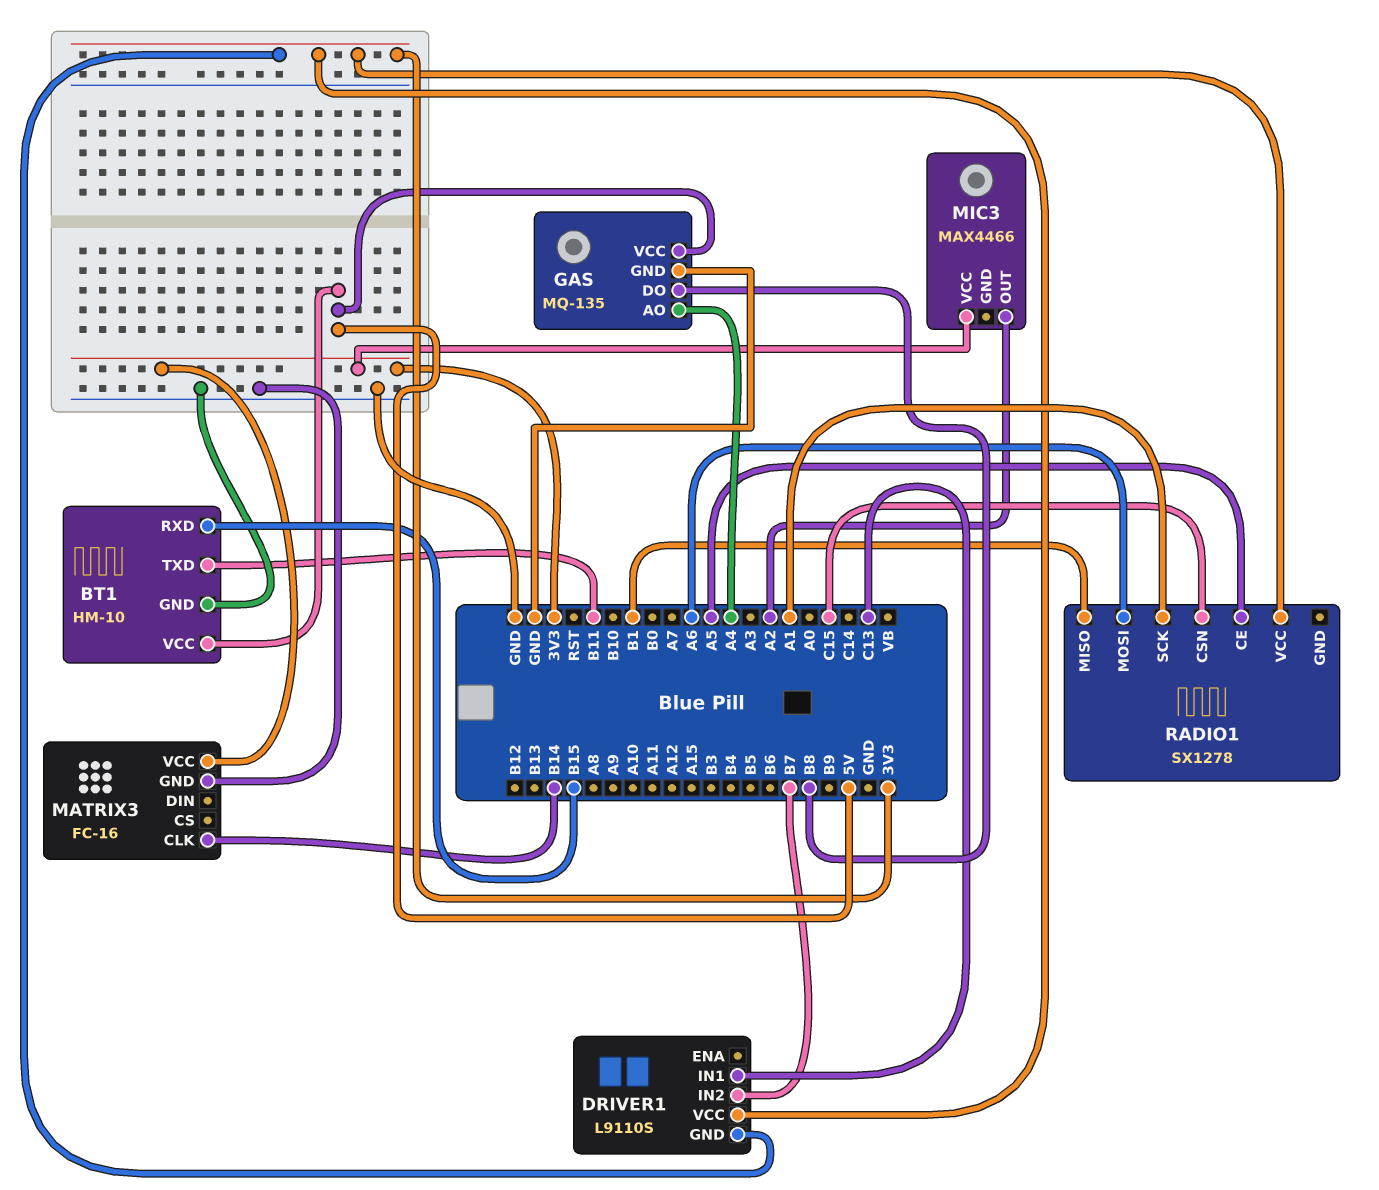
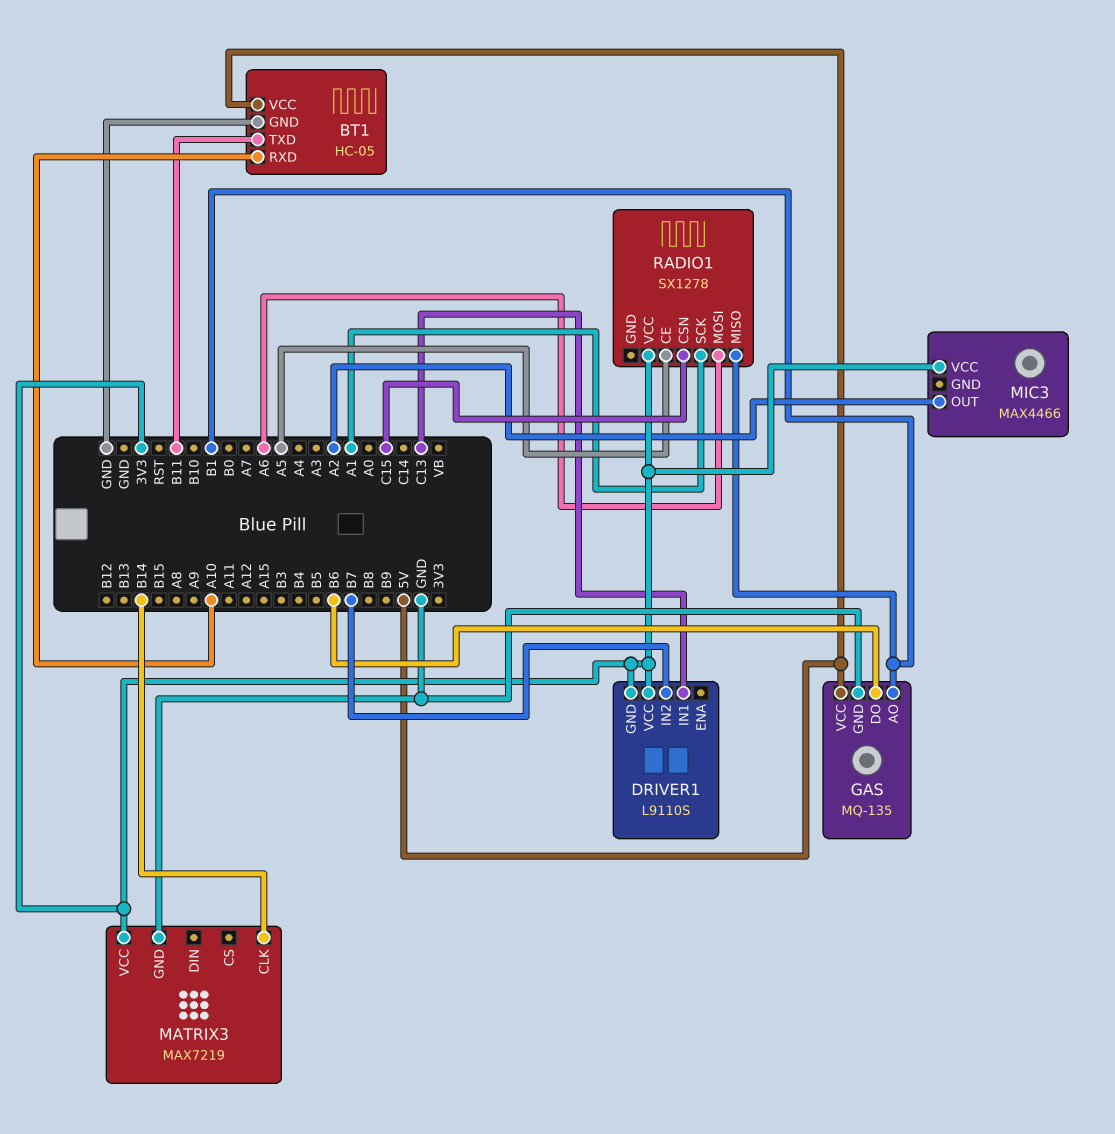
BT1: HM-10 -> HC-05
BT1 pin RXD: B15 -> A10
GAS pin AO: A4 -> B1
GAS pin DO: B8 -> B6
MATRIX3: FC-16 -> MAX7219

